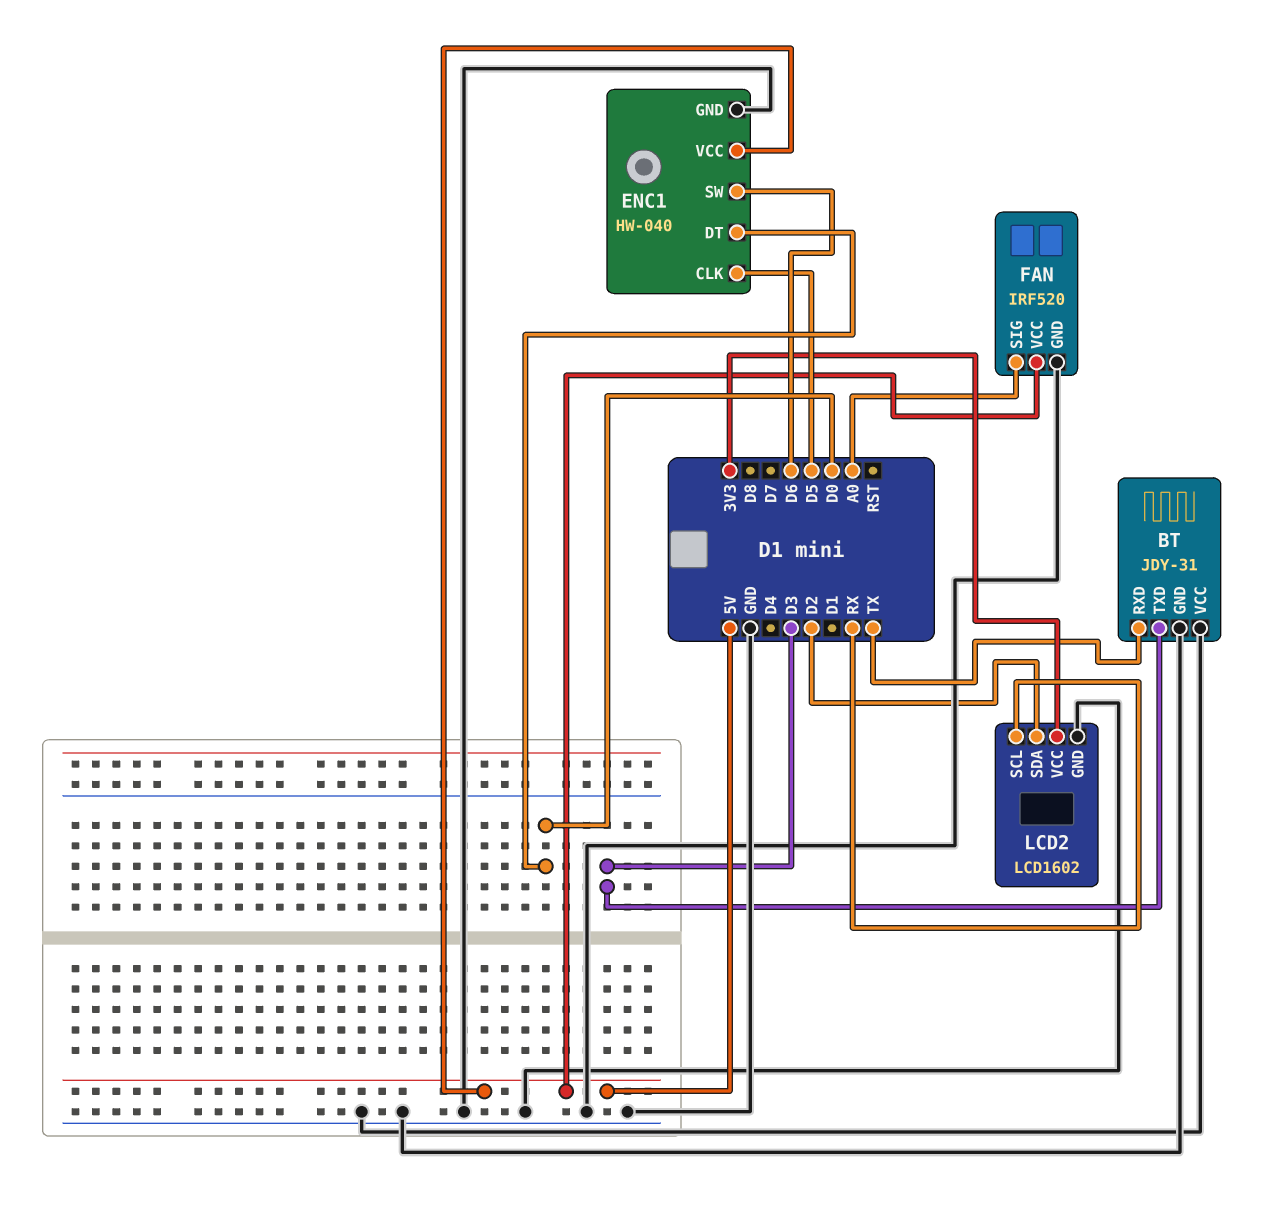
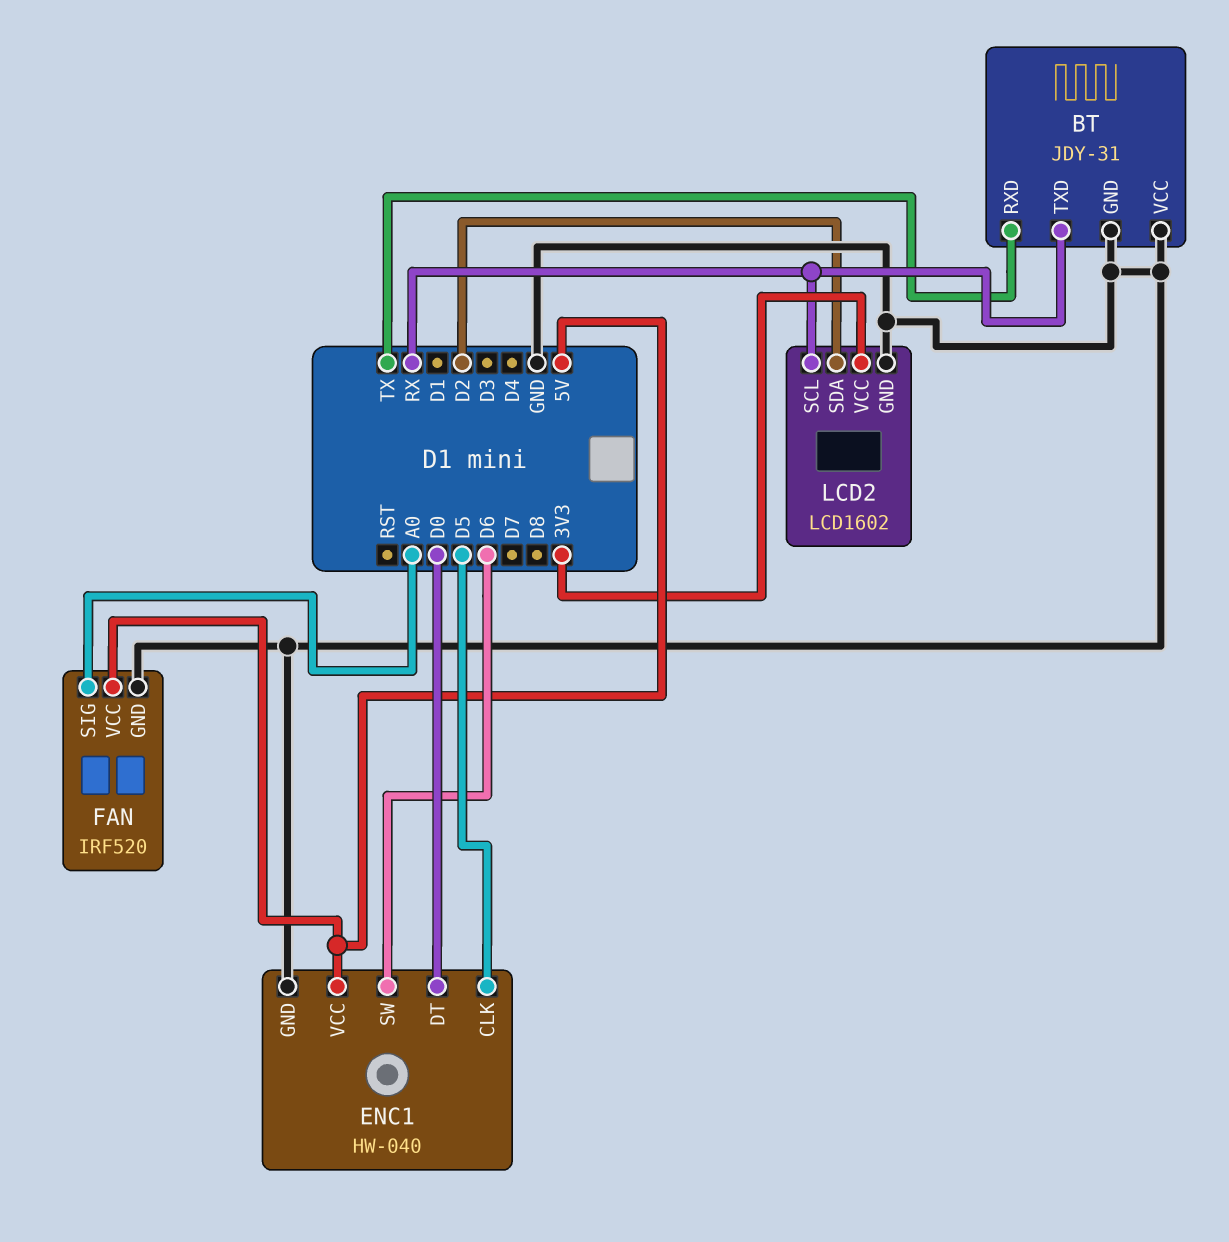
BT pin TXD: D3 -> RX

